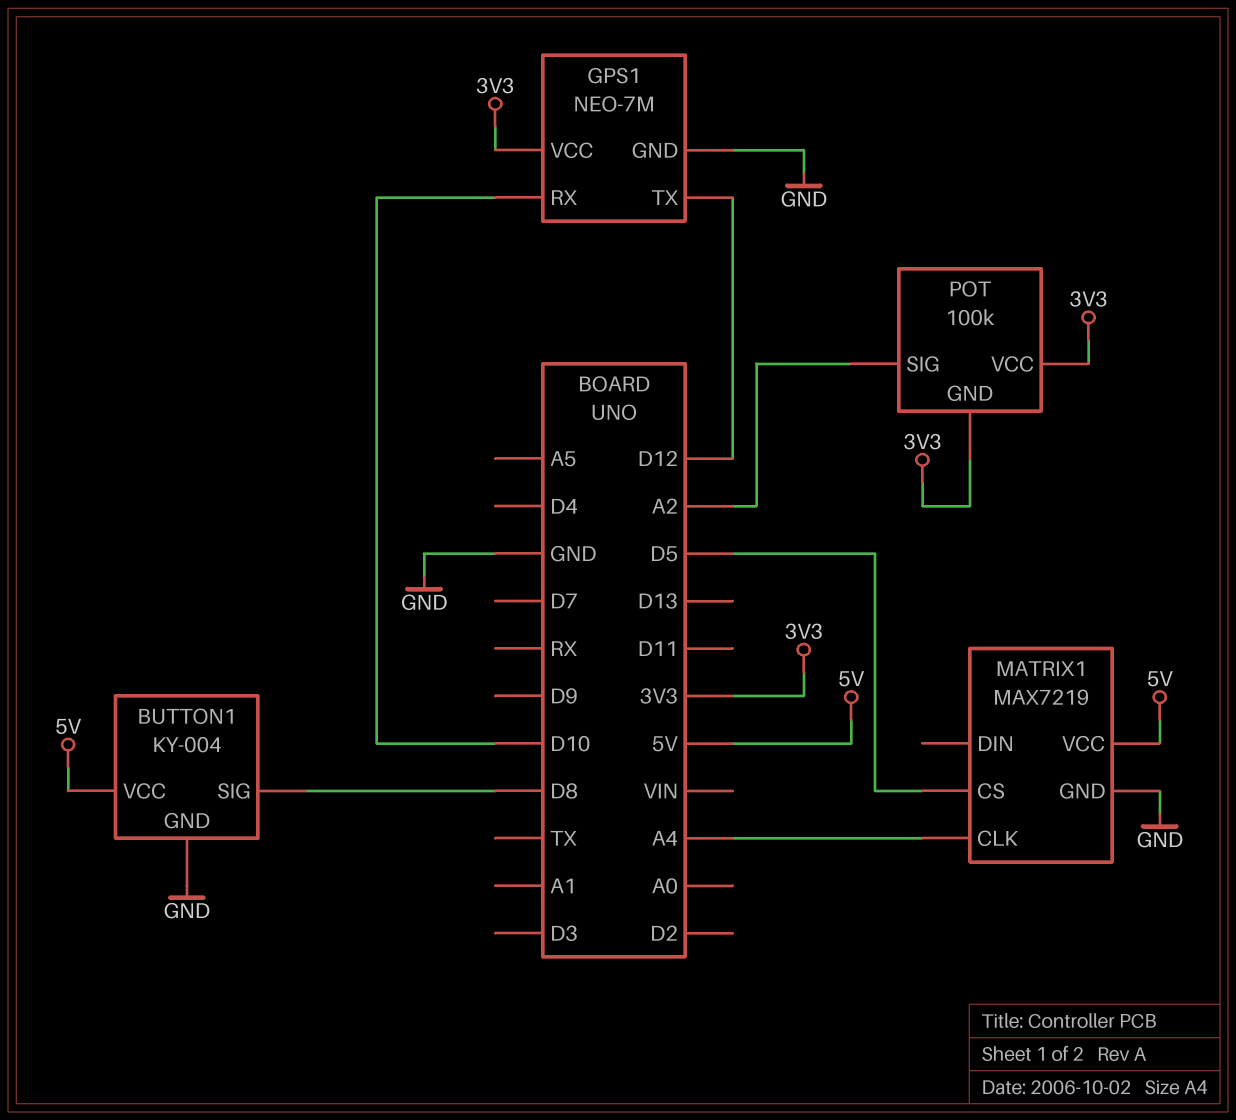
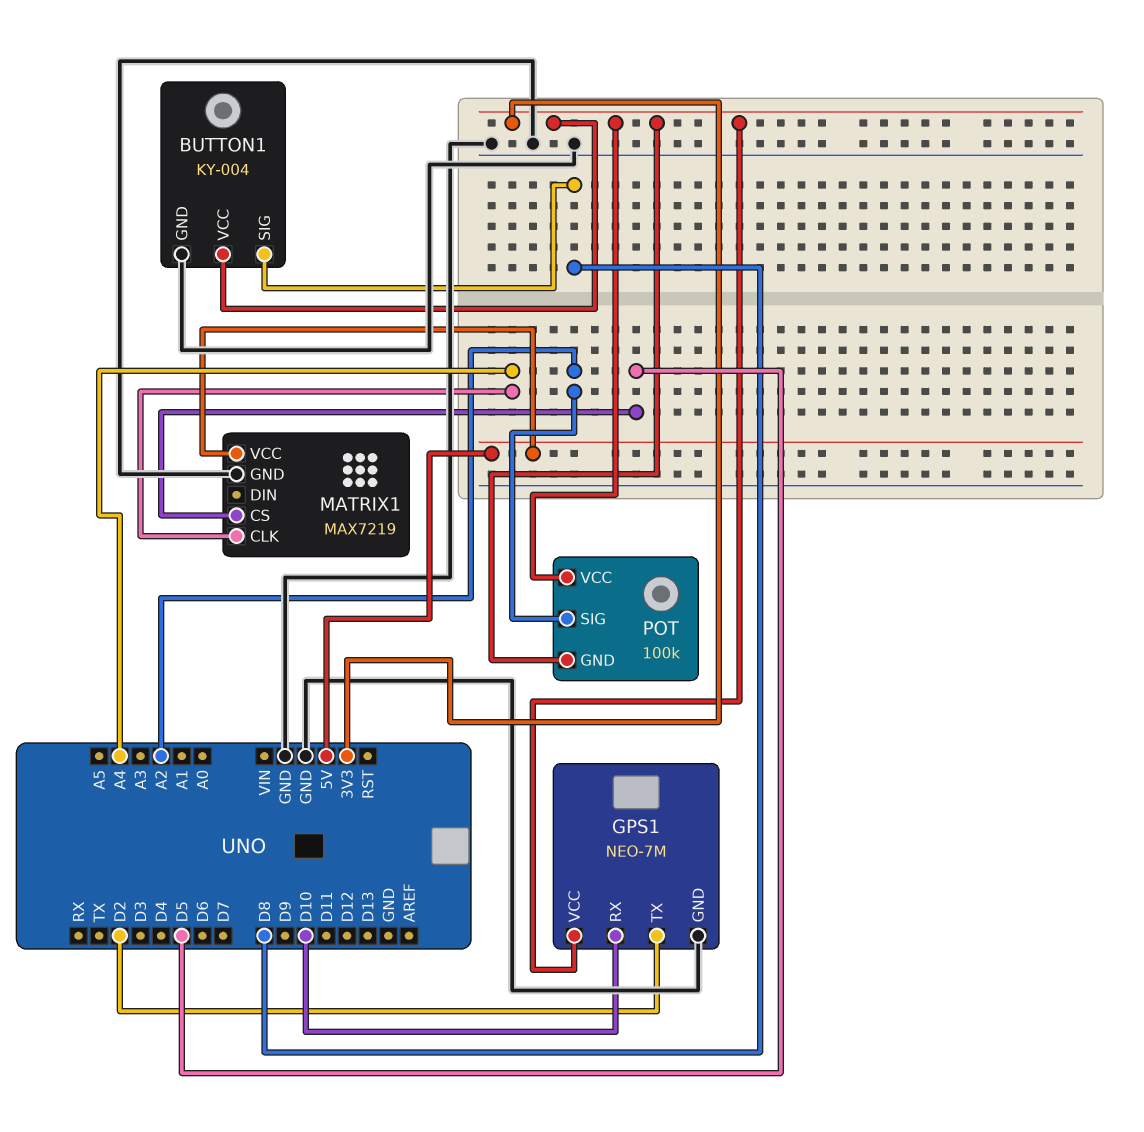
BUTTON1 pin VCC: 5V -> 3V3
GPS1 pin TX: D12 -> D2

